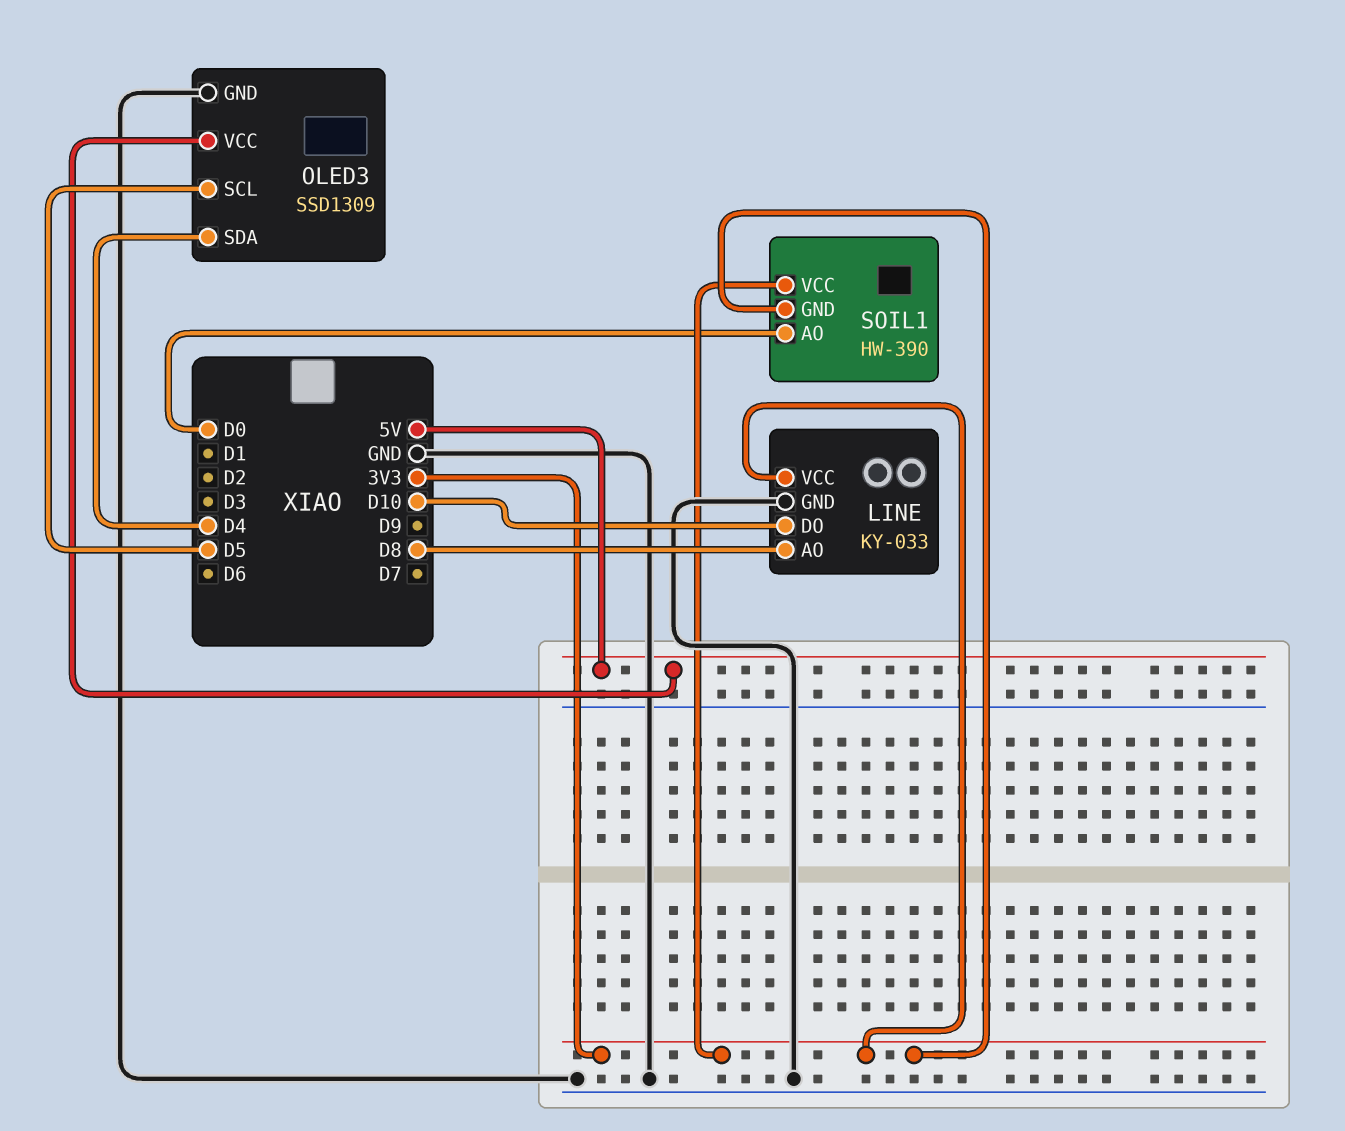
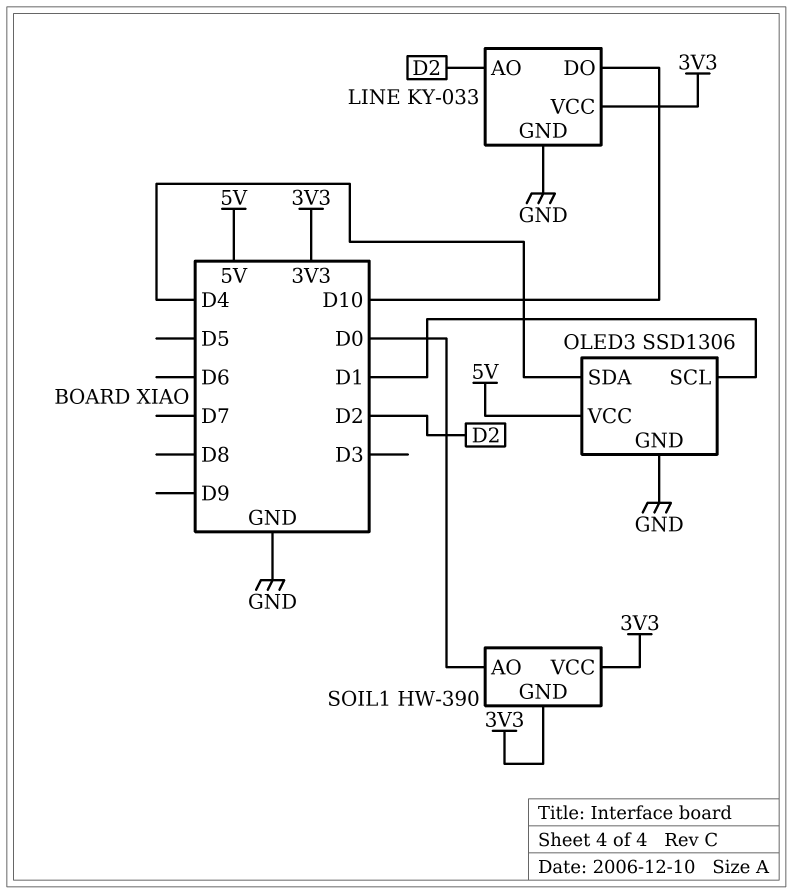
LINE pin AO: D8 -> D2
OLED3: SSD1309 -> SSD1306
OLED3 pin SCL: D5 -> D1

